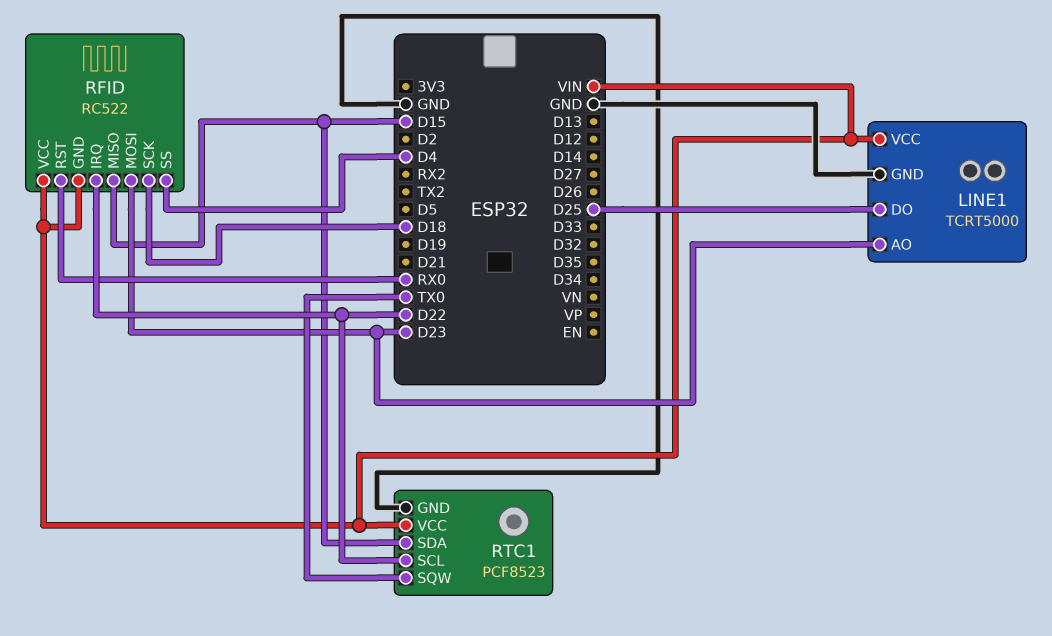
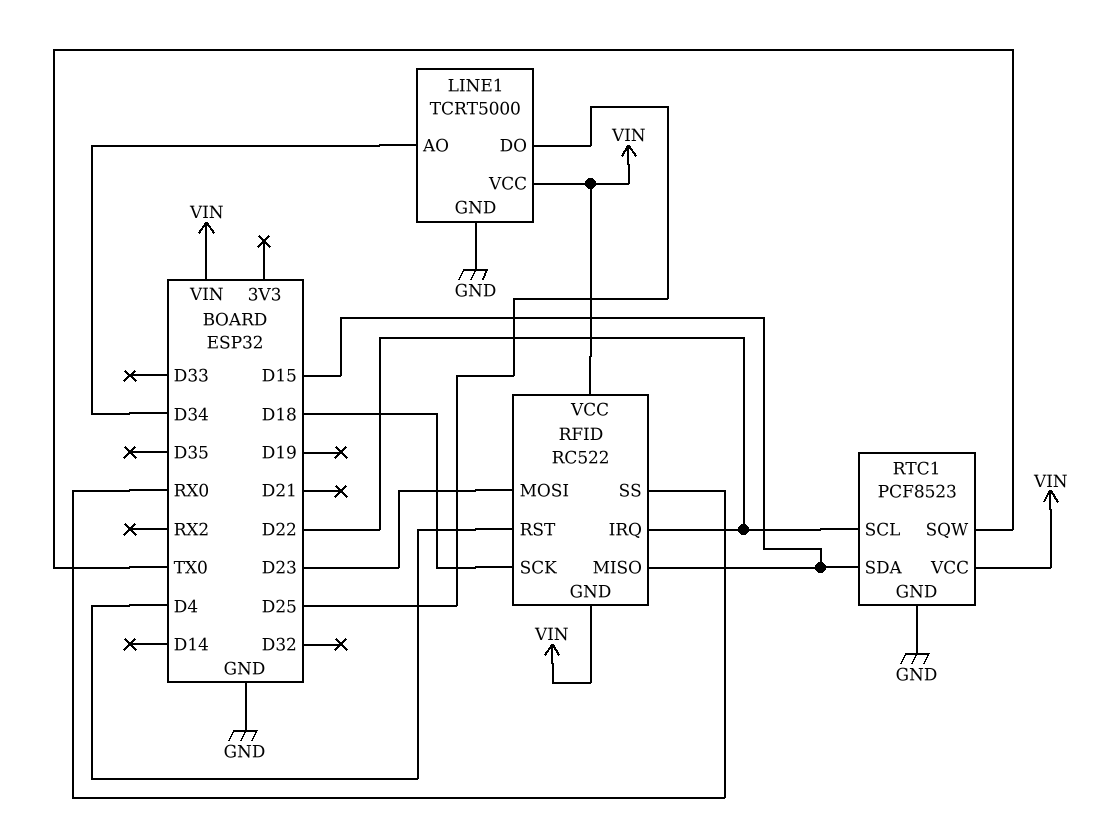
LINE1 pin AO: D23 -> D34
RFID pin RST: RX0 -> D4
RFID pin SS: D4 -> RX0

